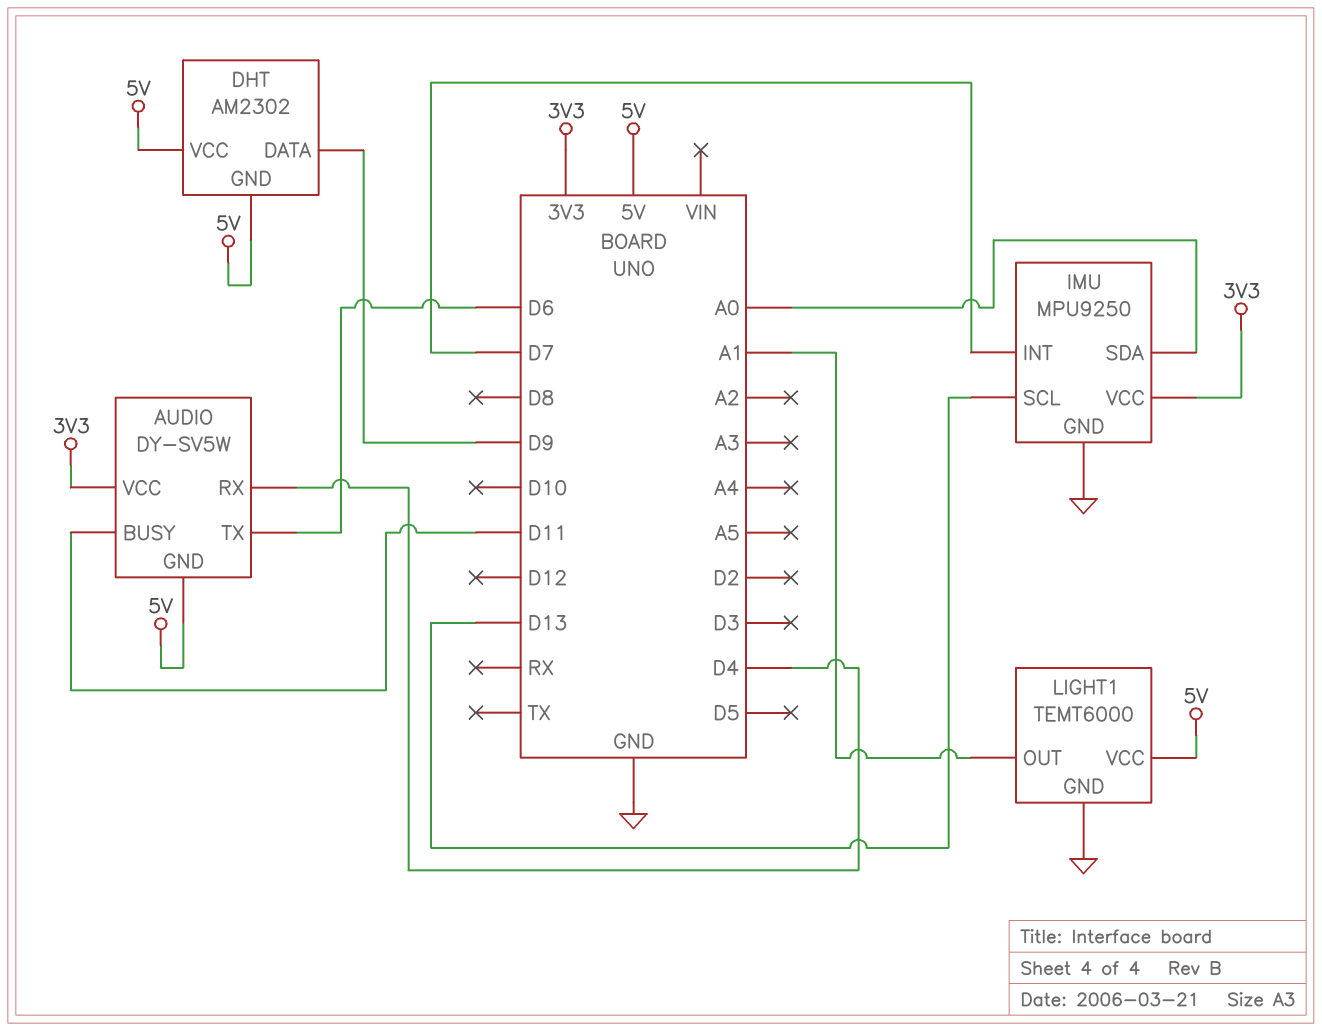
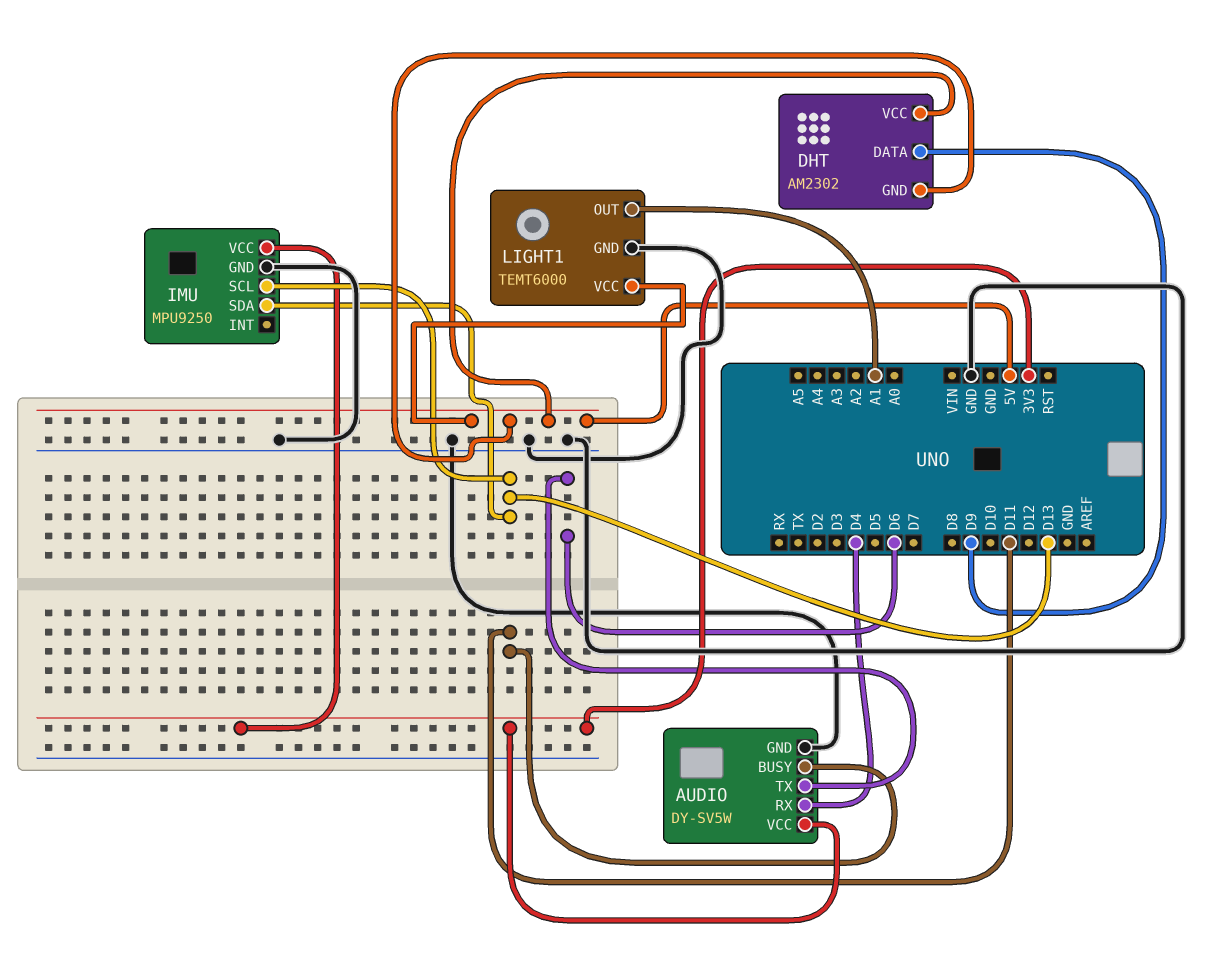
AUDIO pin GND: 5V -> GND
IMU pin INT: D7 -> none
IMU pin SDA: A0 -> D13

